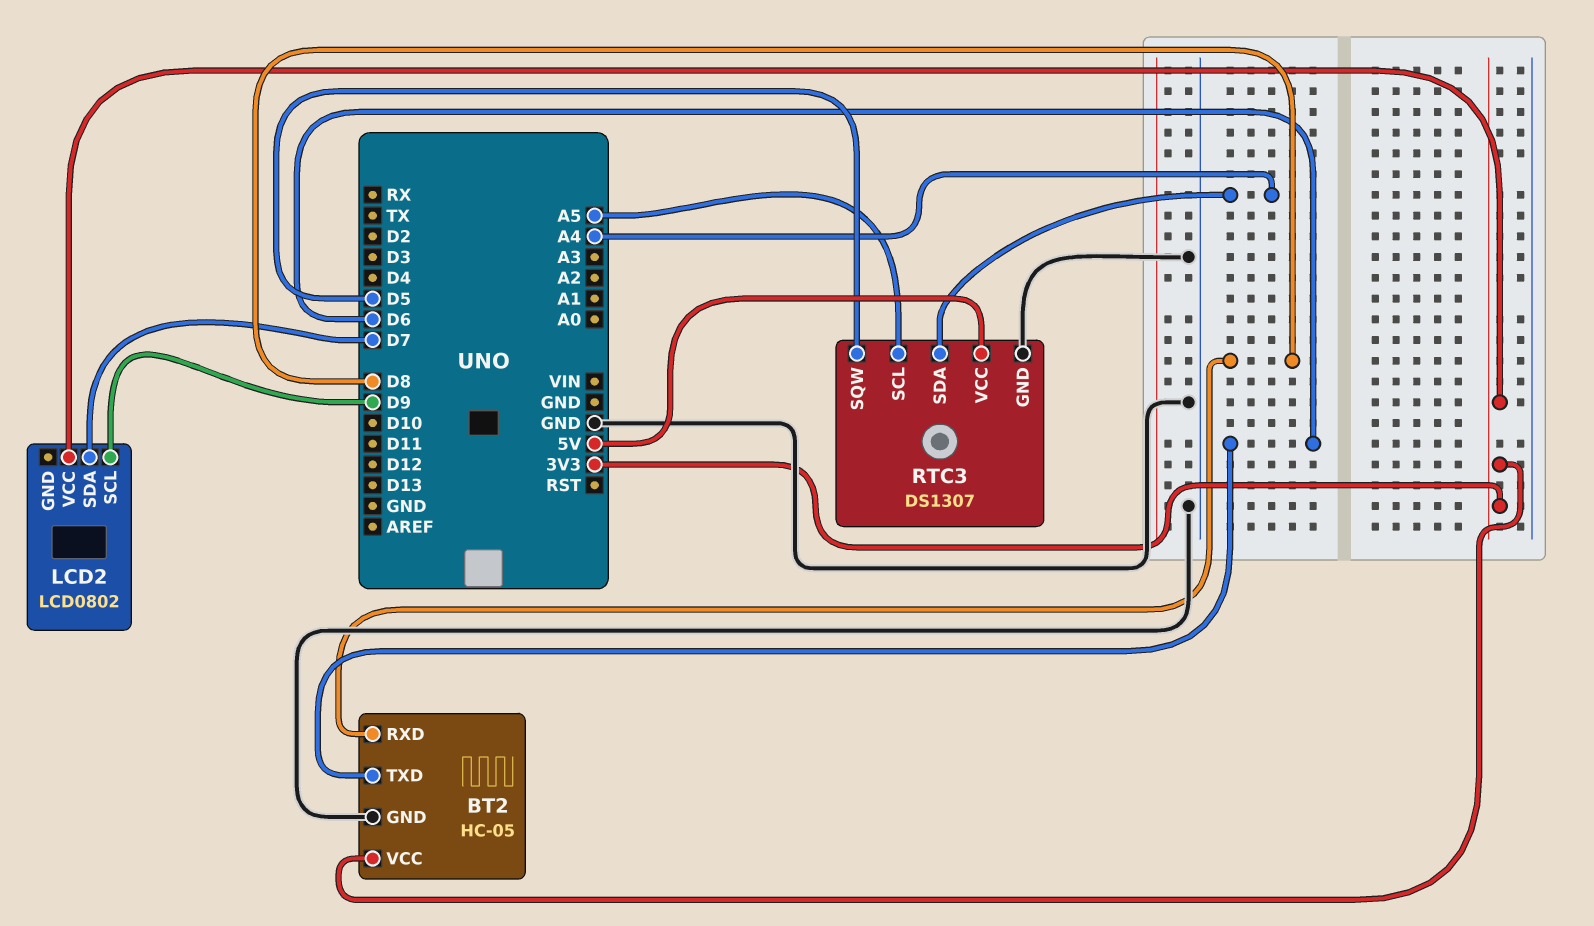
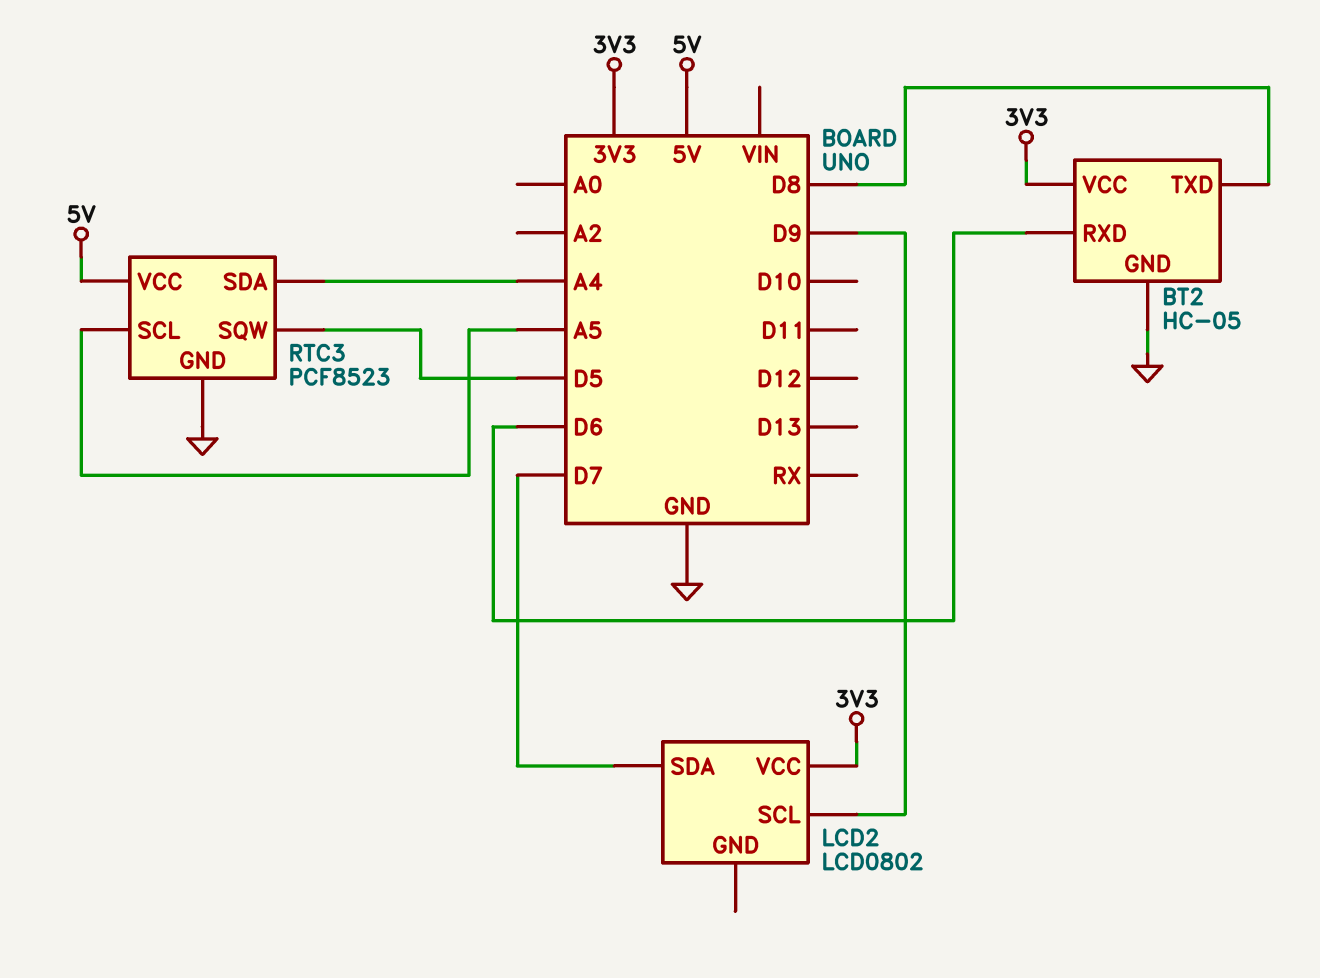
BT2 pin RXD: D8 -> D6
BT2 pin TXD: D6 -> D8
RTC3: DS1307 -> PCF8523

